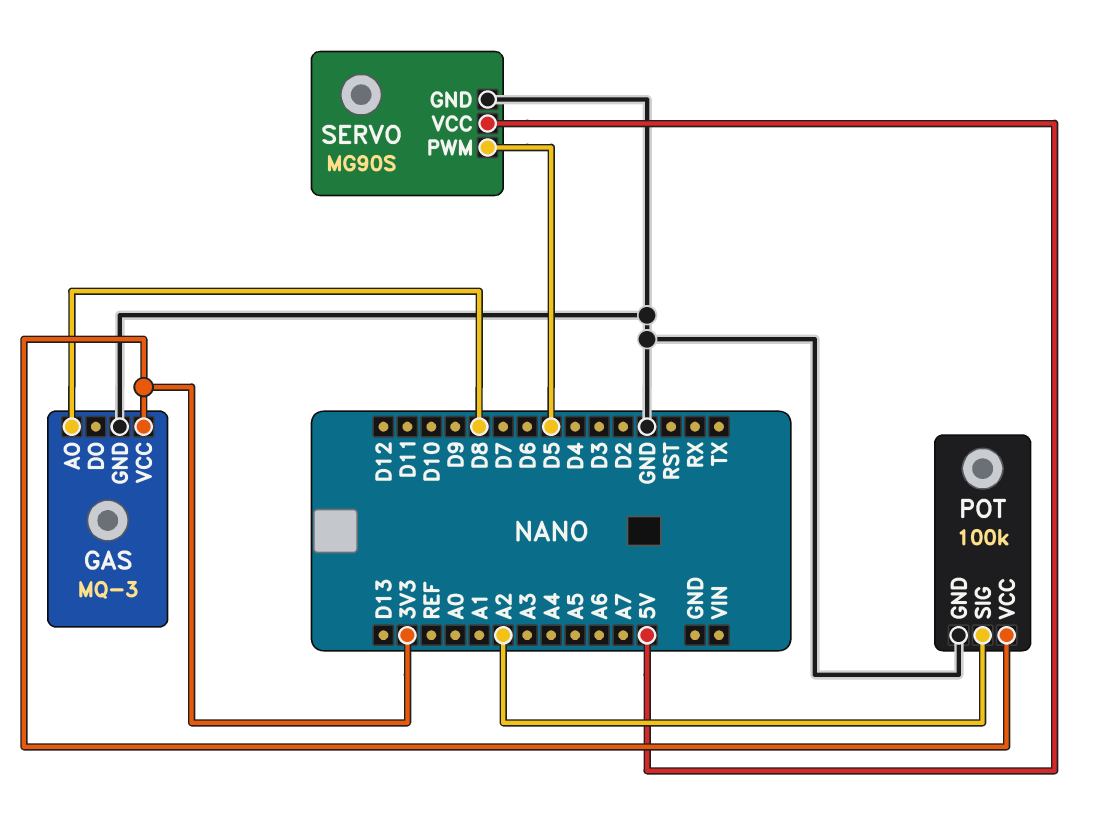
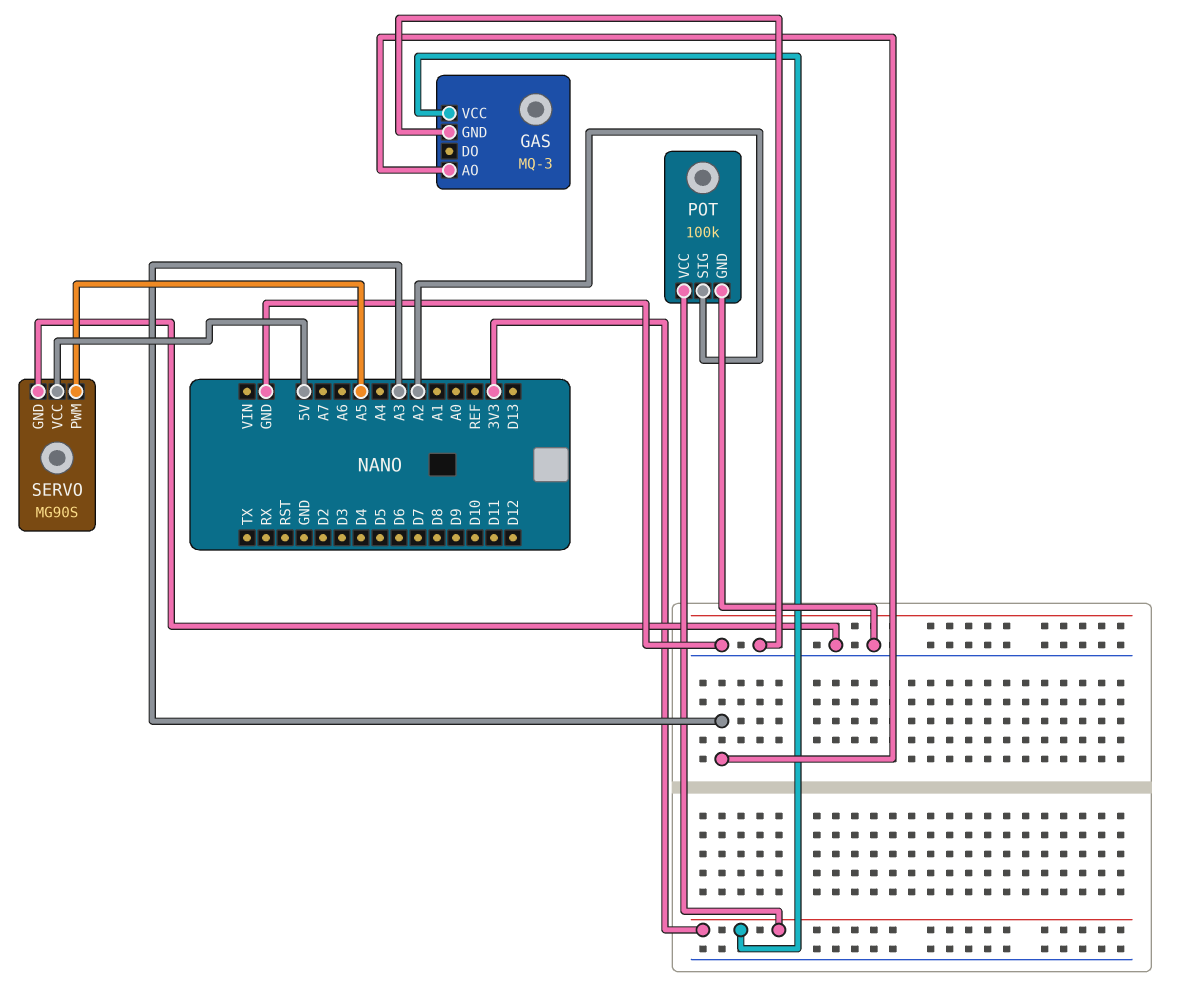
GAS pin AO: D8 -> A3
SERVO pin PWM: D5 -> A5

